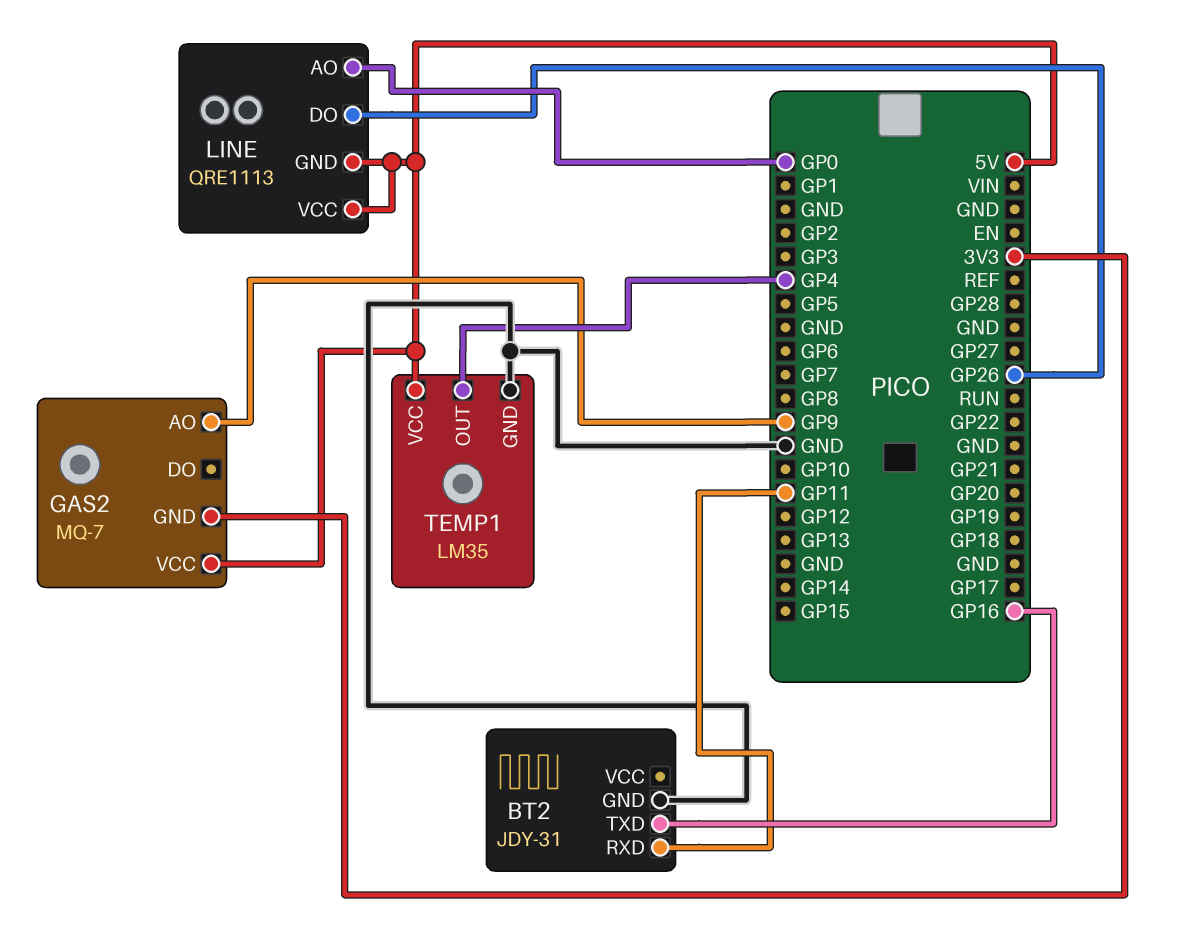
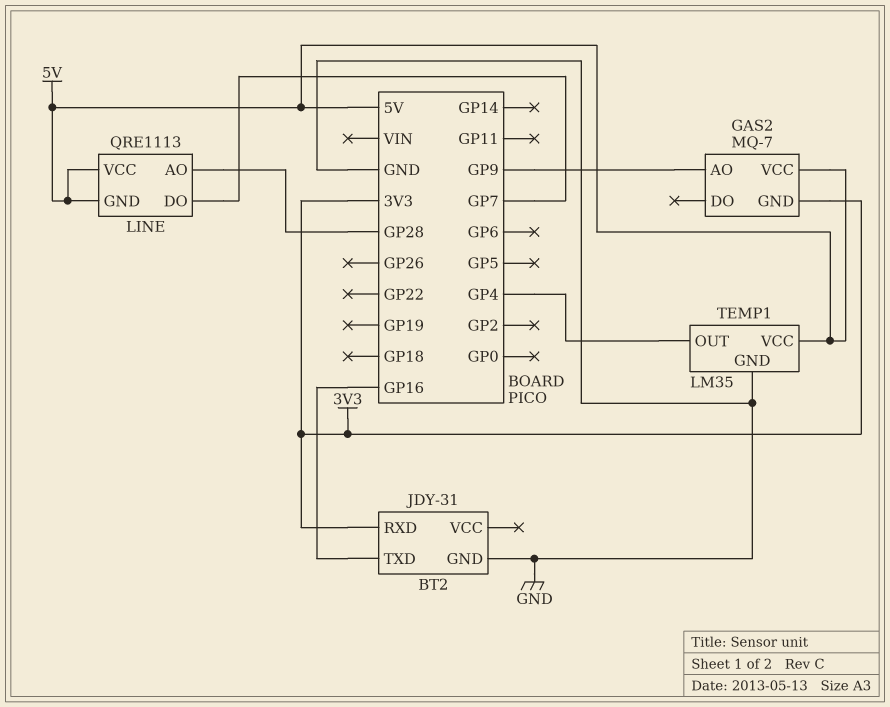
BT2 pin RXD: GP11 -> 3V3
LINE pin AO: GP0 -> GP28
LINE pin DO: GP26 -> GP7

